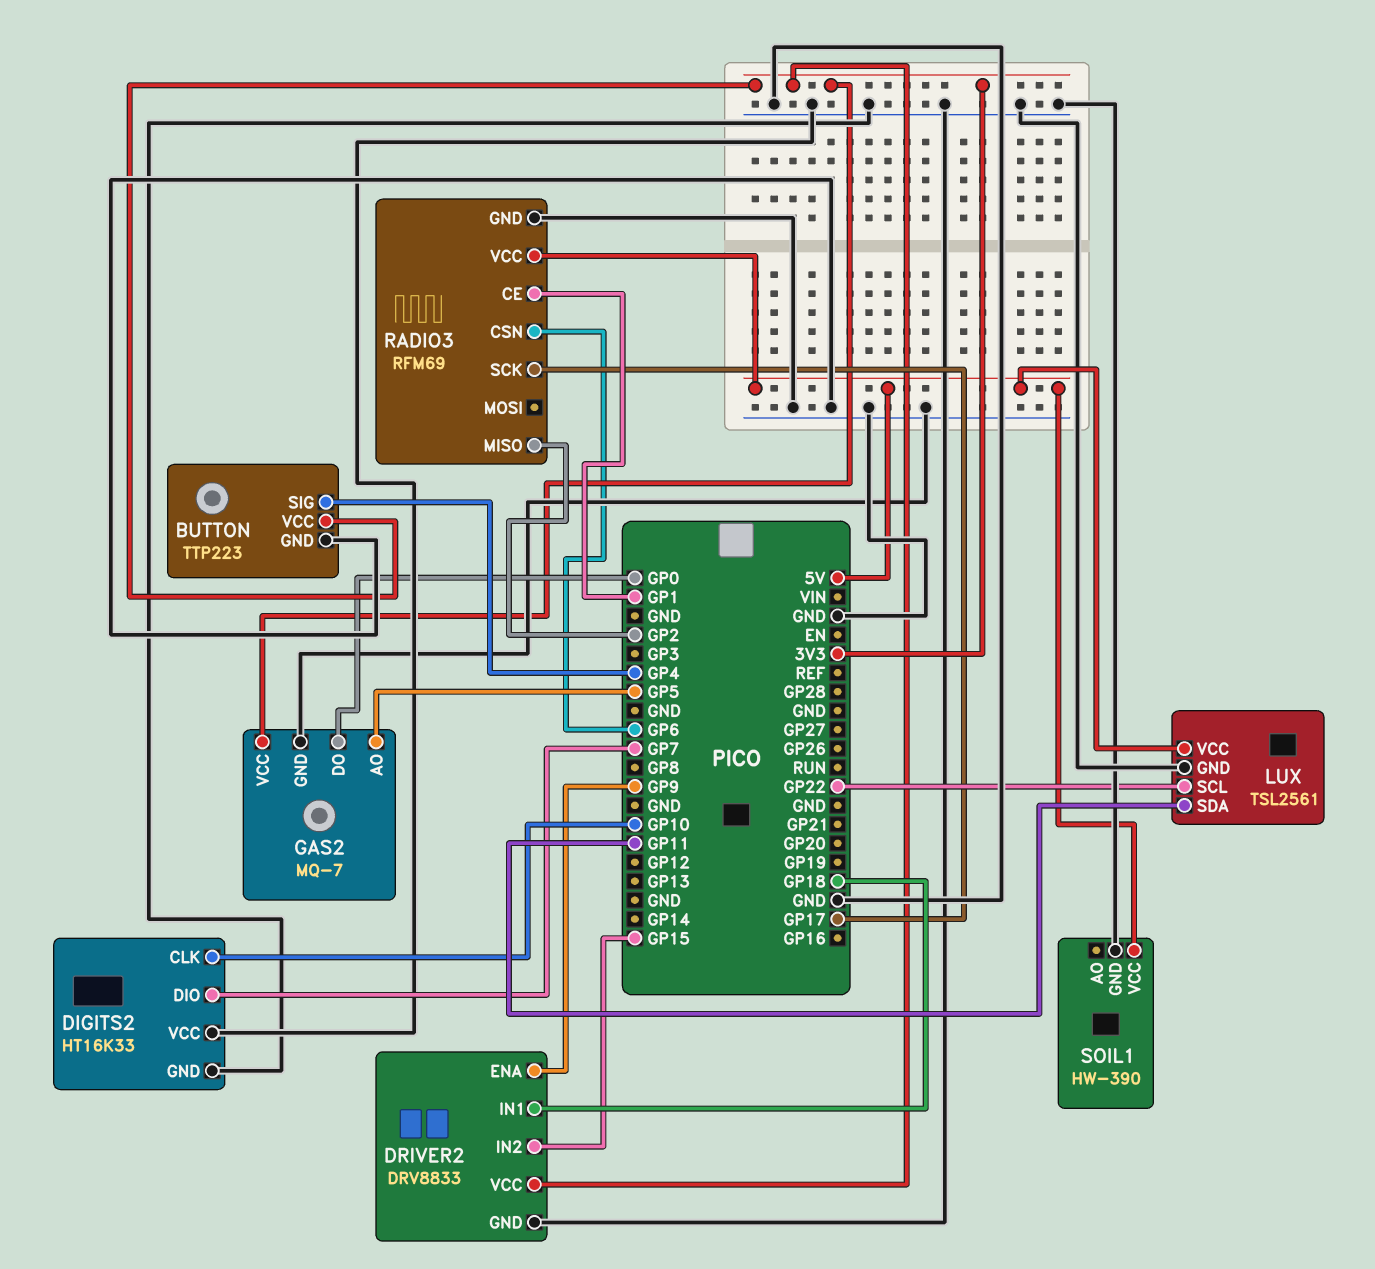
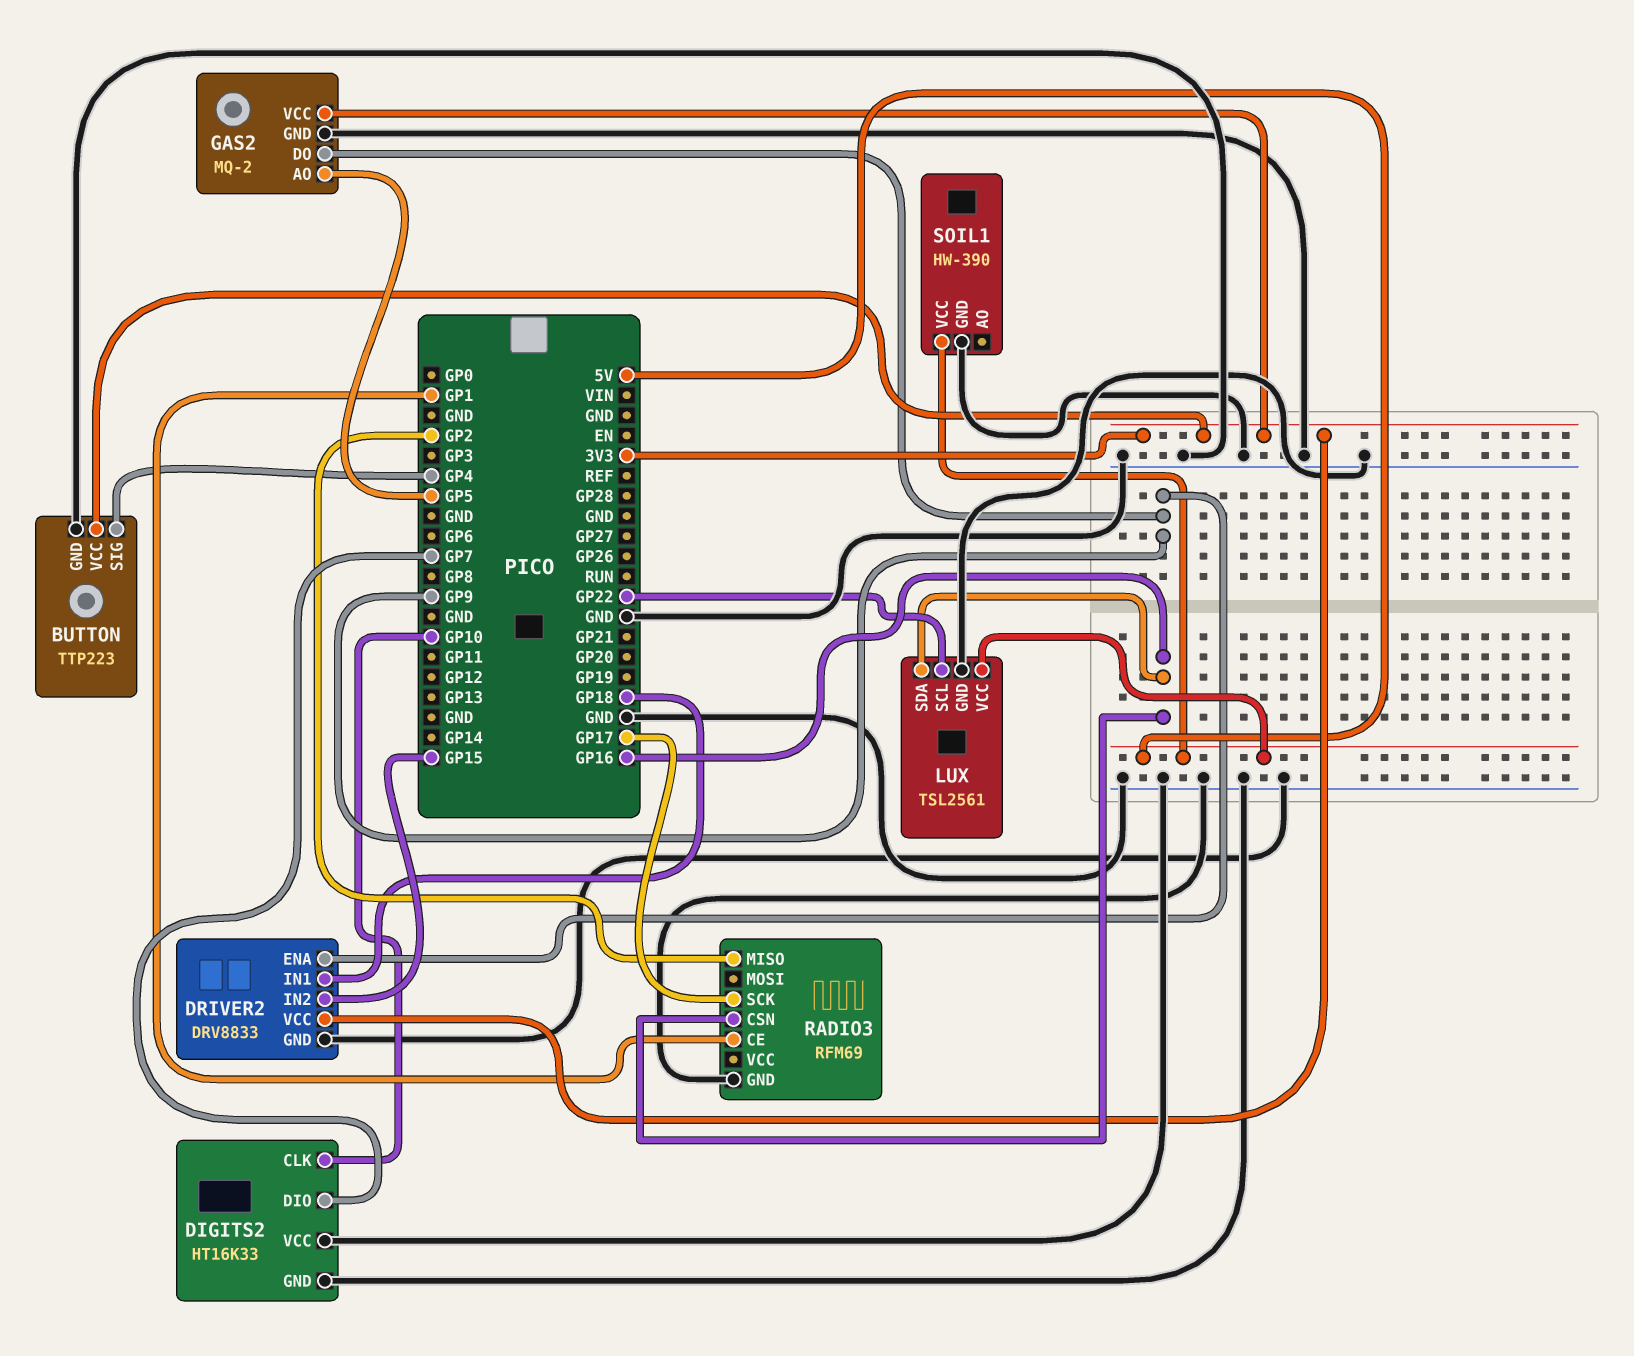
GAS2: MQ-7 -> MQ-2
GAS2 pin DO: GP0 -> GP9
LUX pin SDA: GP11 -> GP16
RADIO3 pin CSN: GP6 -> GP16
RADIO3 pin VCC: 5V -> none

